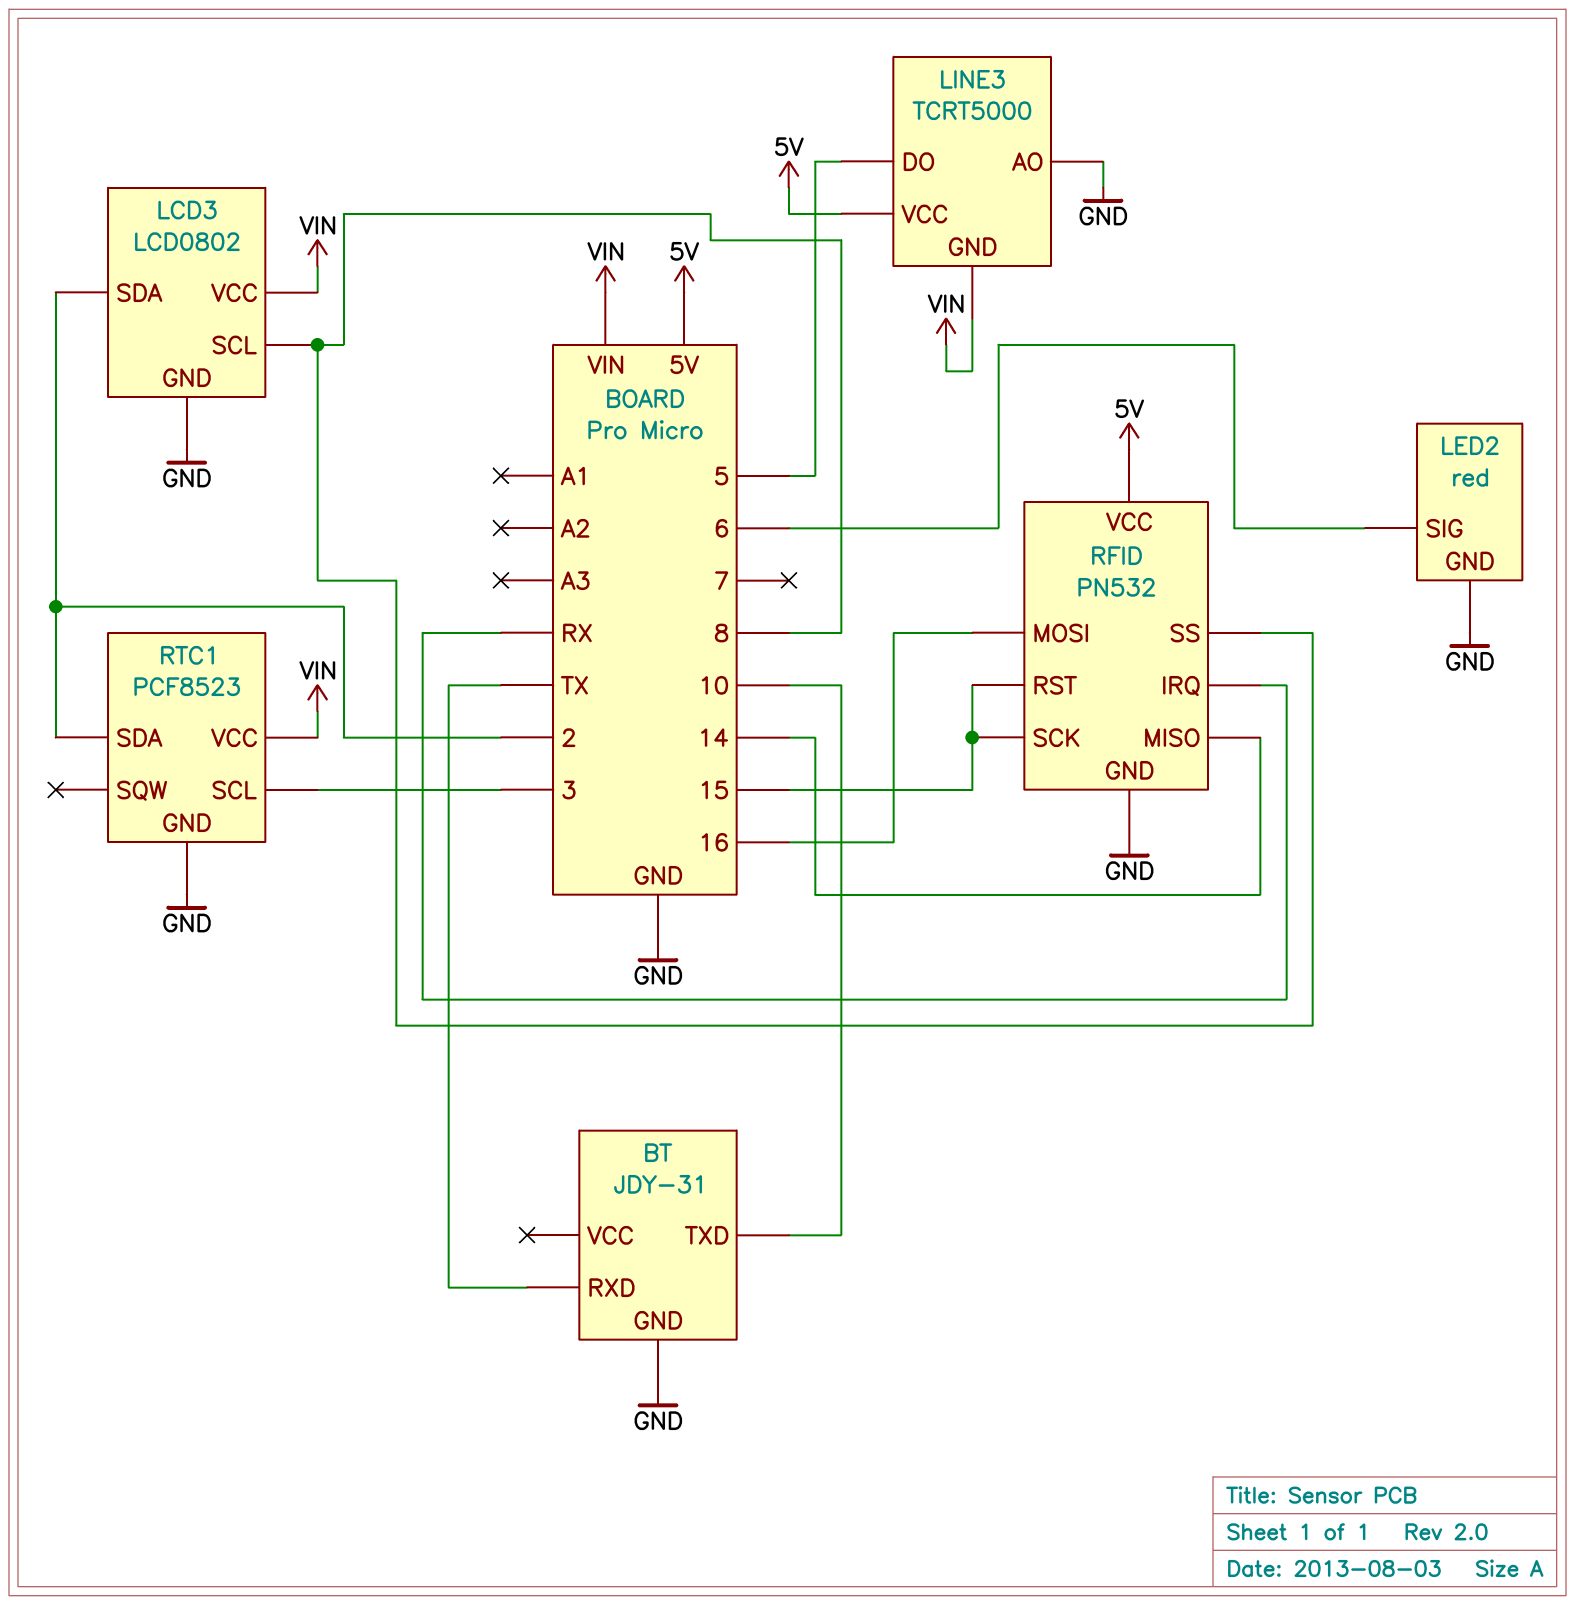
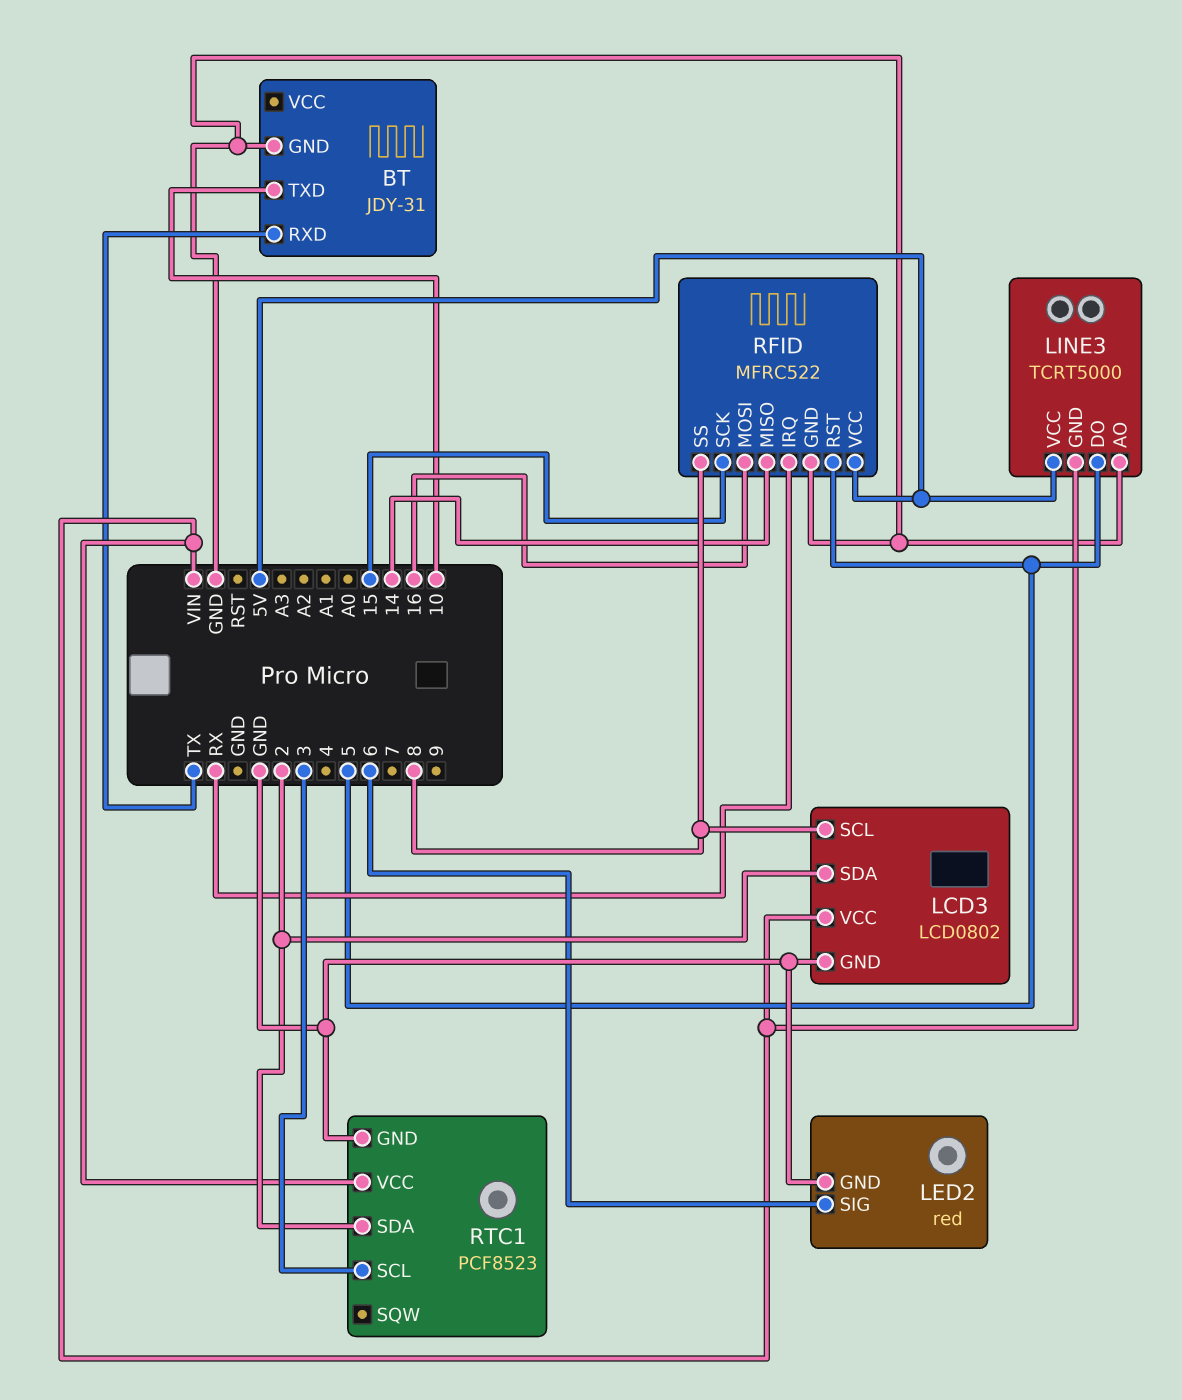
RFID: PN532 -> MFRC522
RFID pin RST: 15 -> 5

